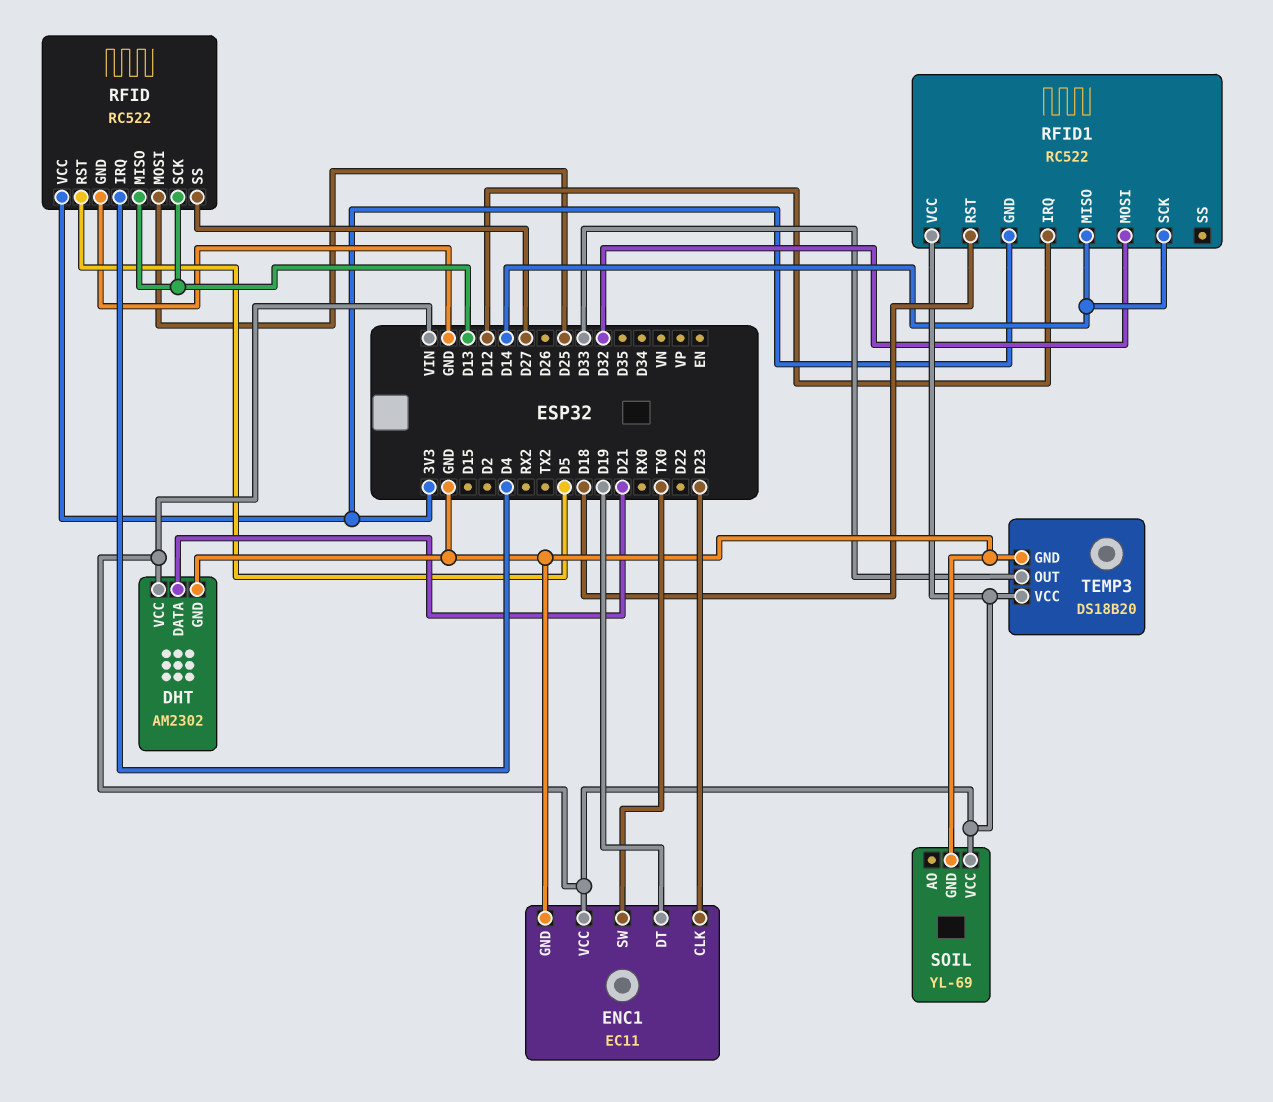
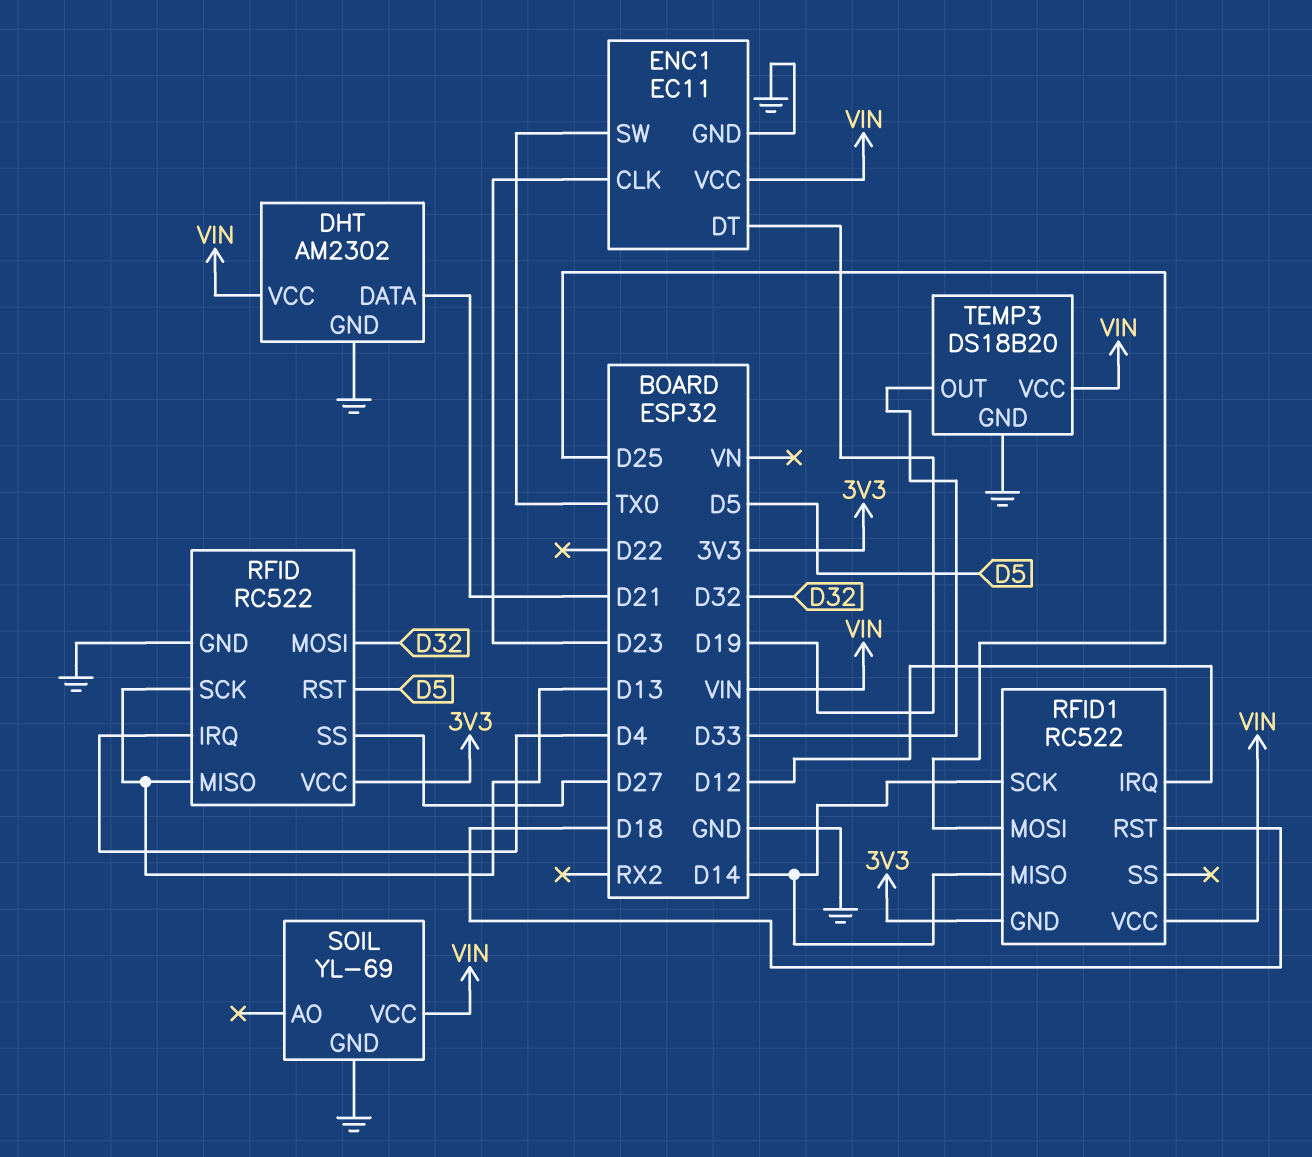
RFID pin MOSI: D25 -> D32
RFID1 pin MOSI: D32 -> D25

